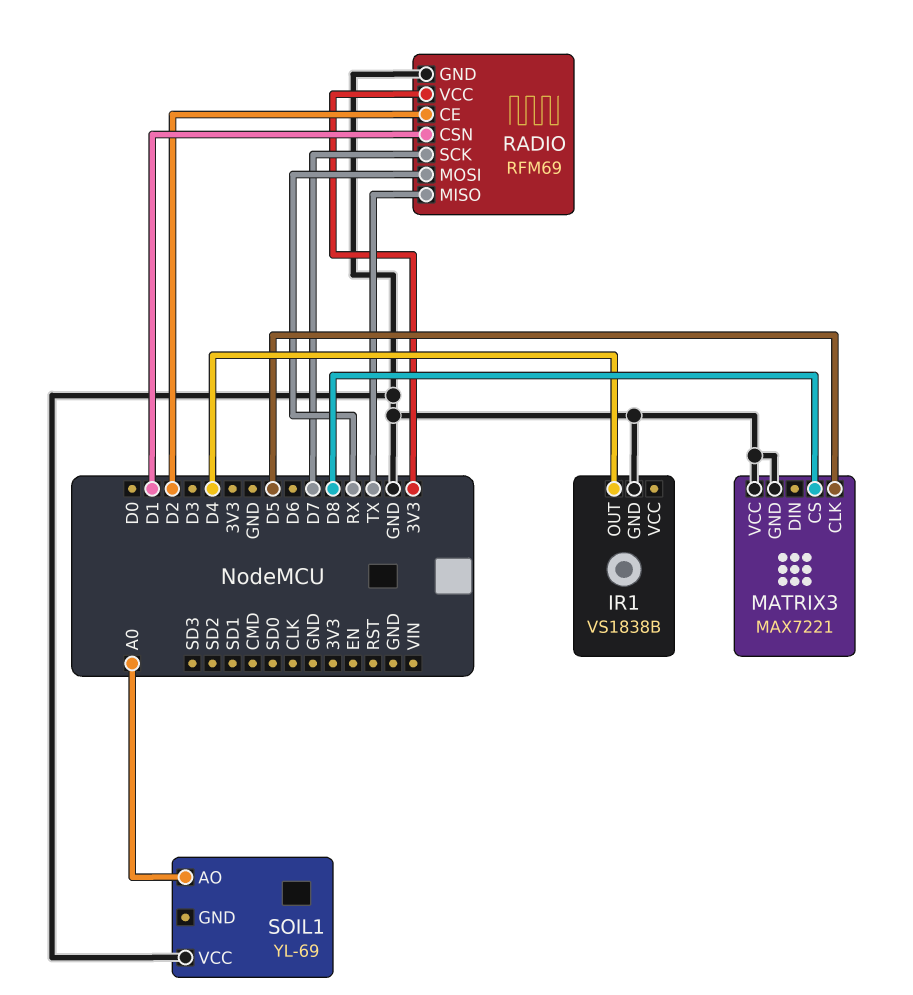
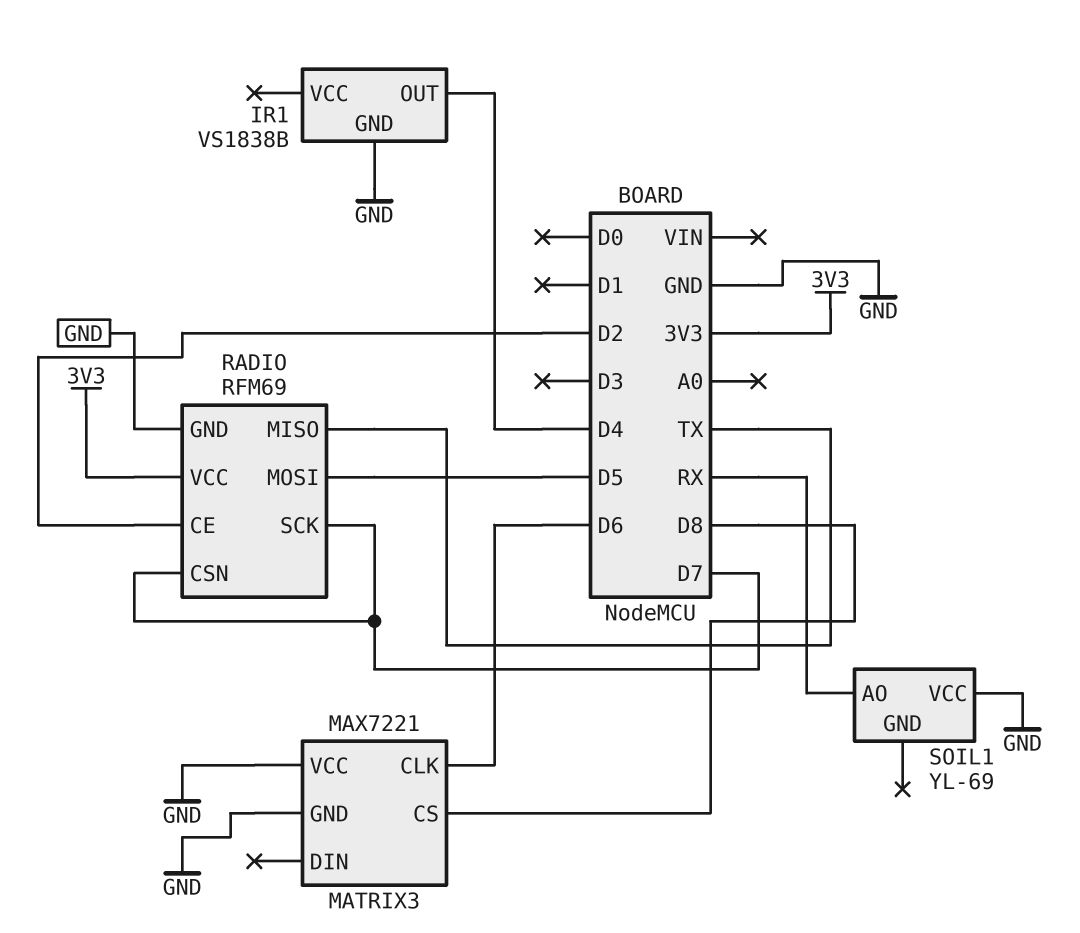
MATRIX3 pin CLK: D5 -> D6
RADIO pin CSN: D1 -> D7
RADIO pin MOSI: RX -> D5
SOIL1 pin AO: A0 -> RX

